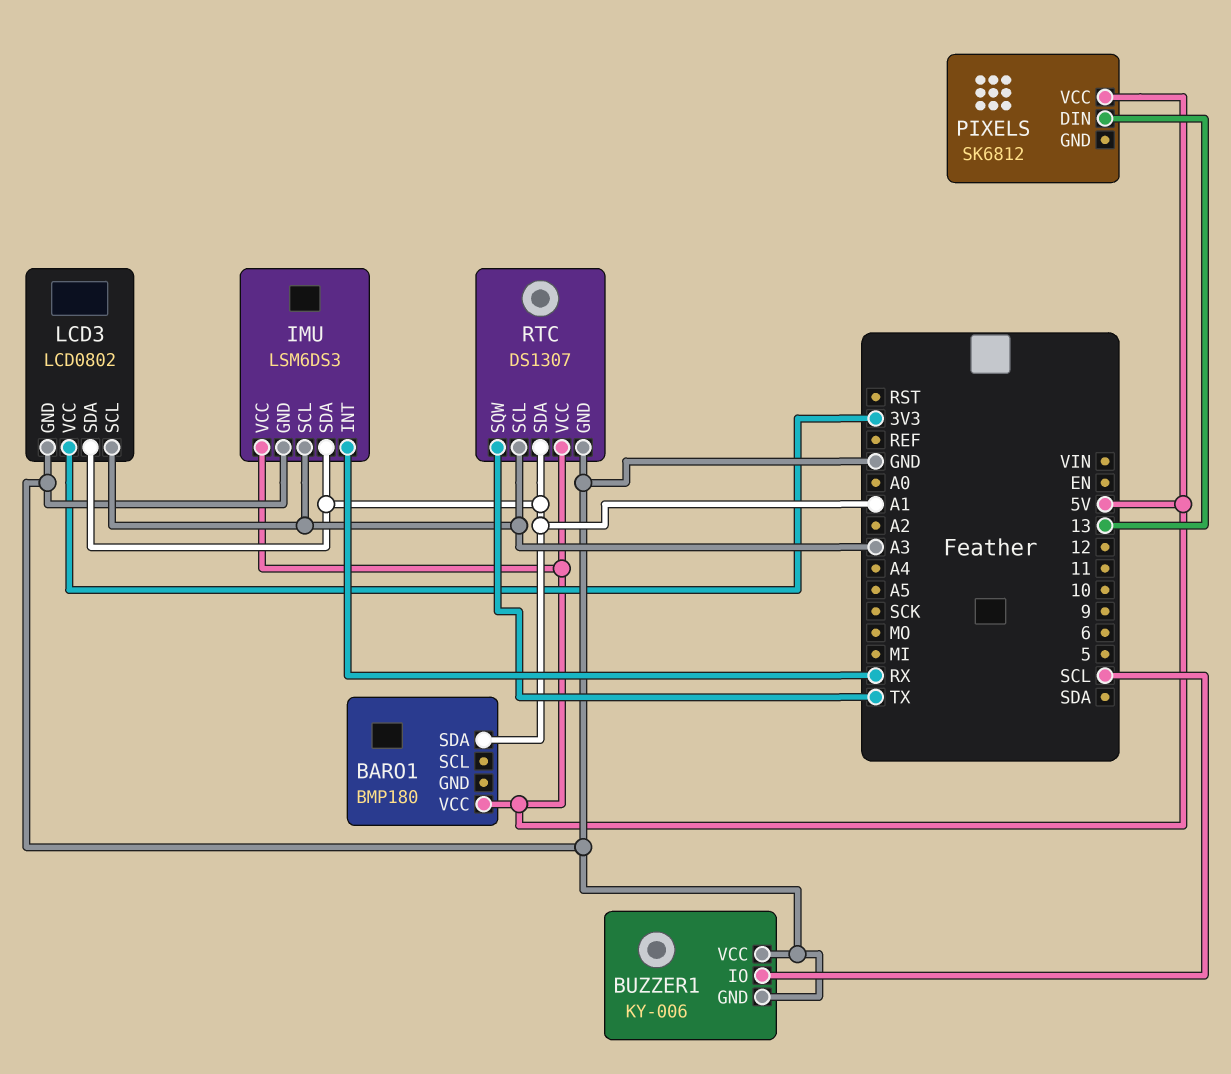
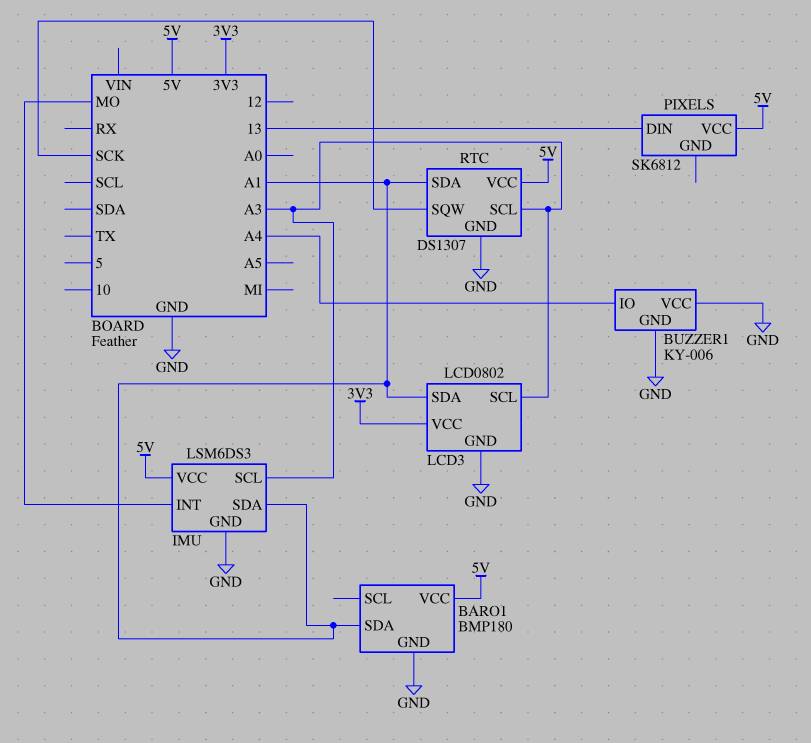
BARO1 pin GND: none -> GND
BUZZER1 pin IO: SCL -> A4
IMU pin INT: RX -> MO
RTC pin SQW: TX -> SCK

